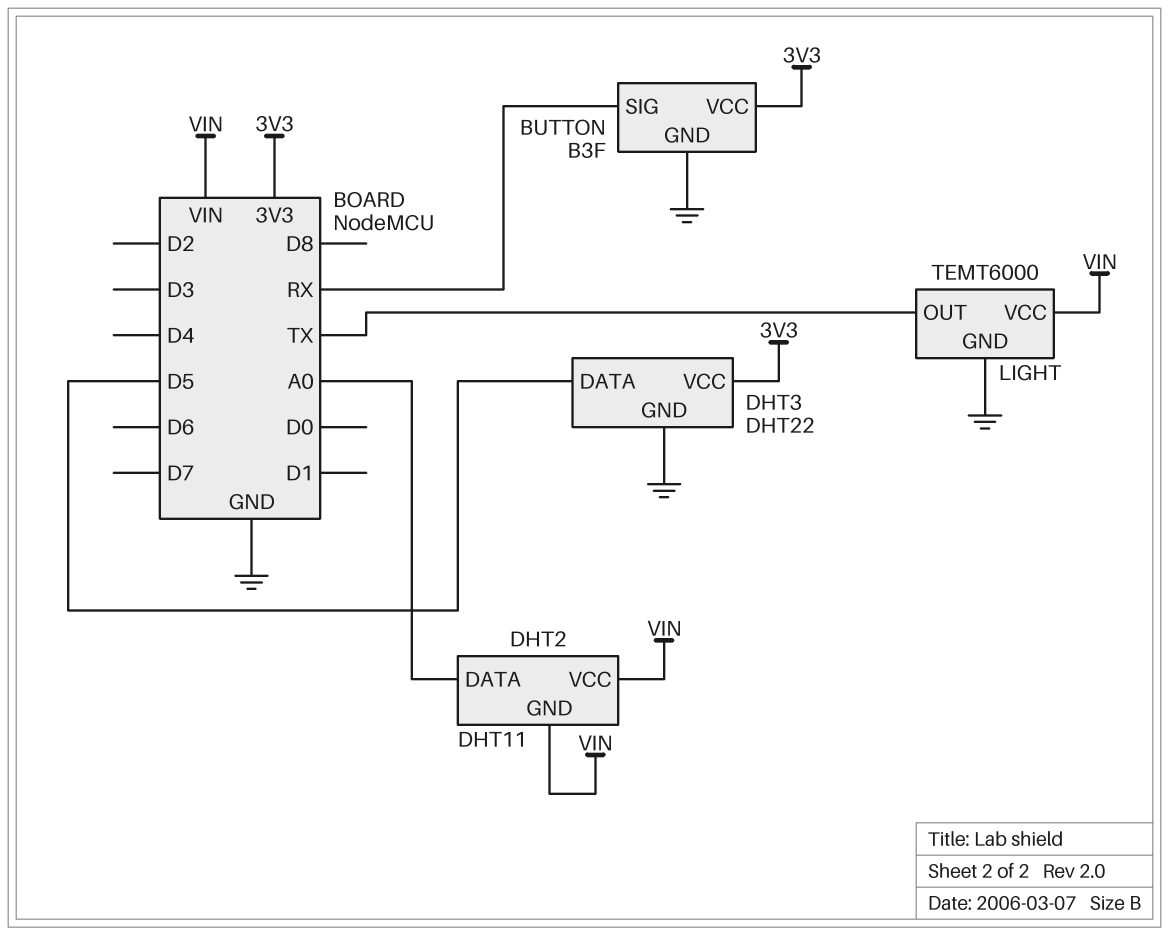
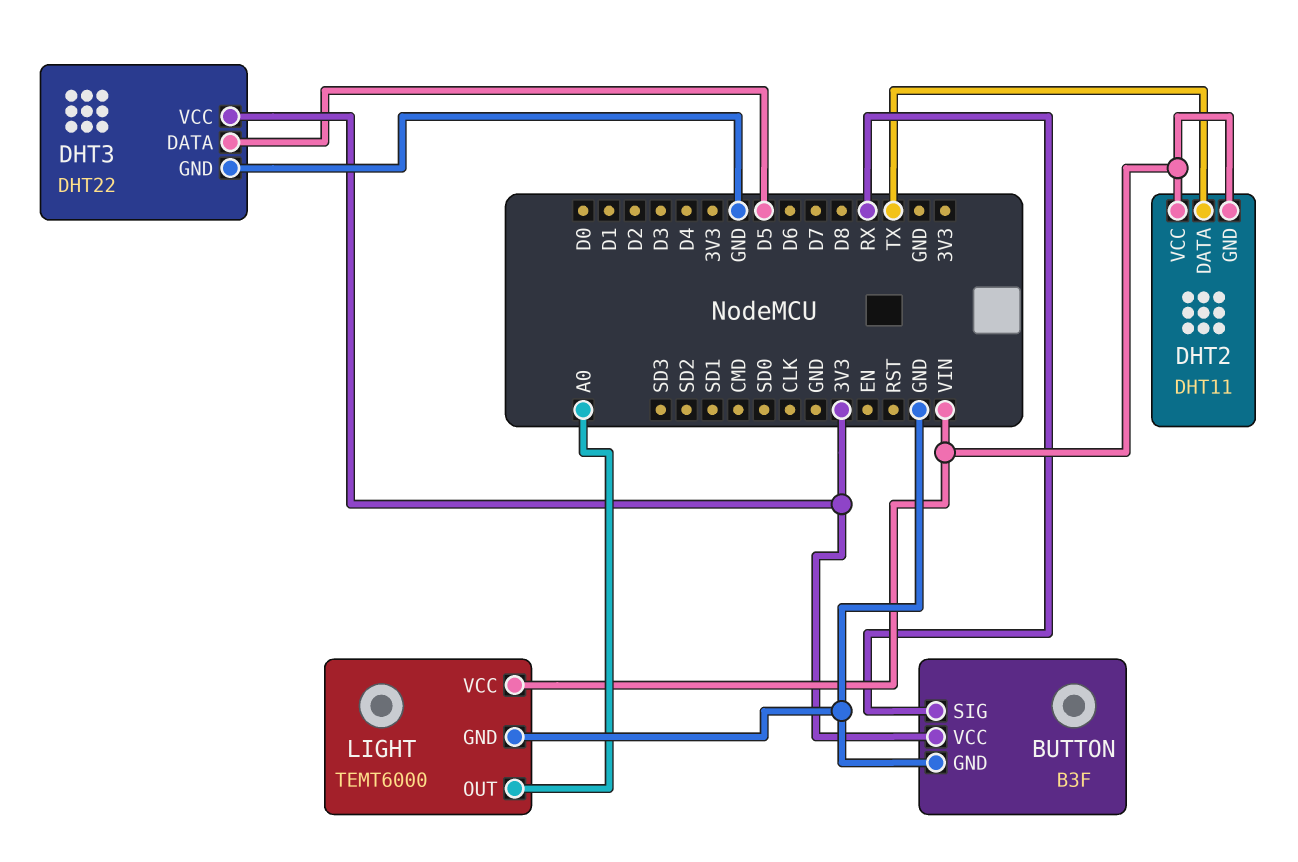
DHT2 pin DATA: A0 -> TX
LIGHT pin OUT: TX -> A0

